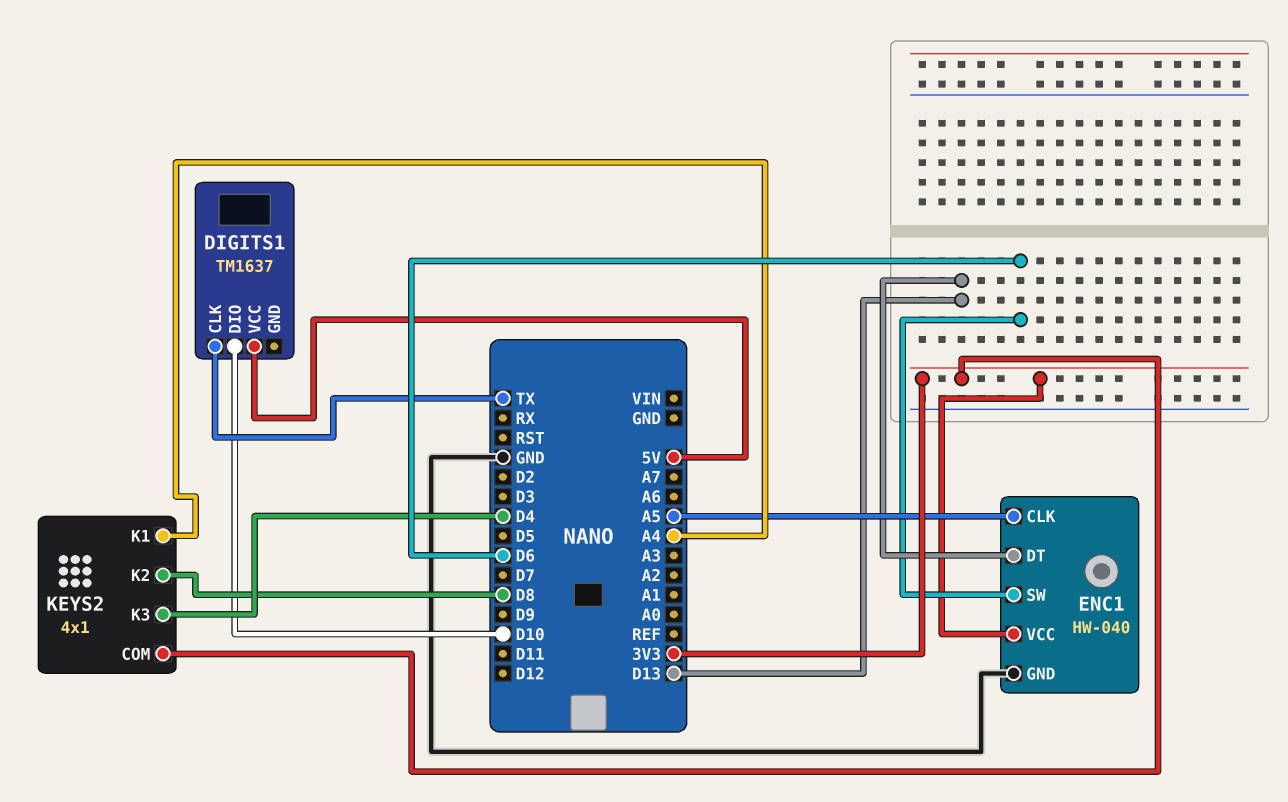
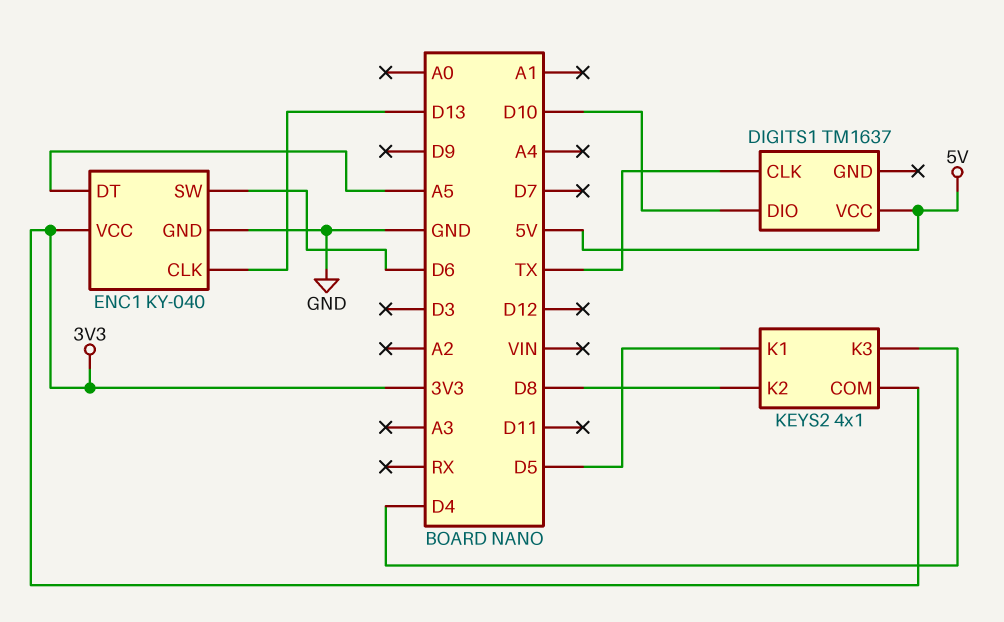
ENC1: HW-040 -> KY-040
ENC1 pin CLK: A5 -> D13
ENC1 pin DT: D13 -> A5
KEYS2 pin K1: A4 -> D5

